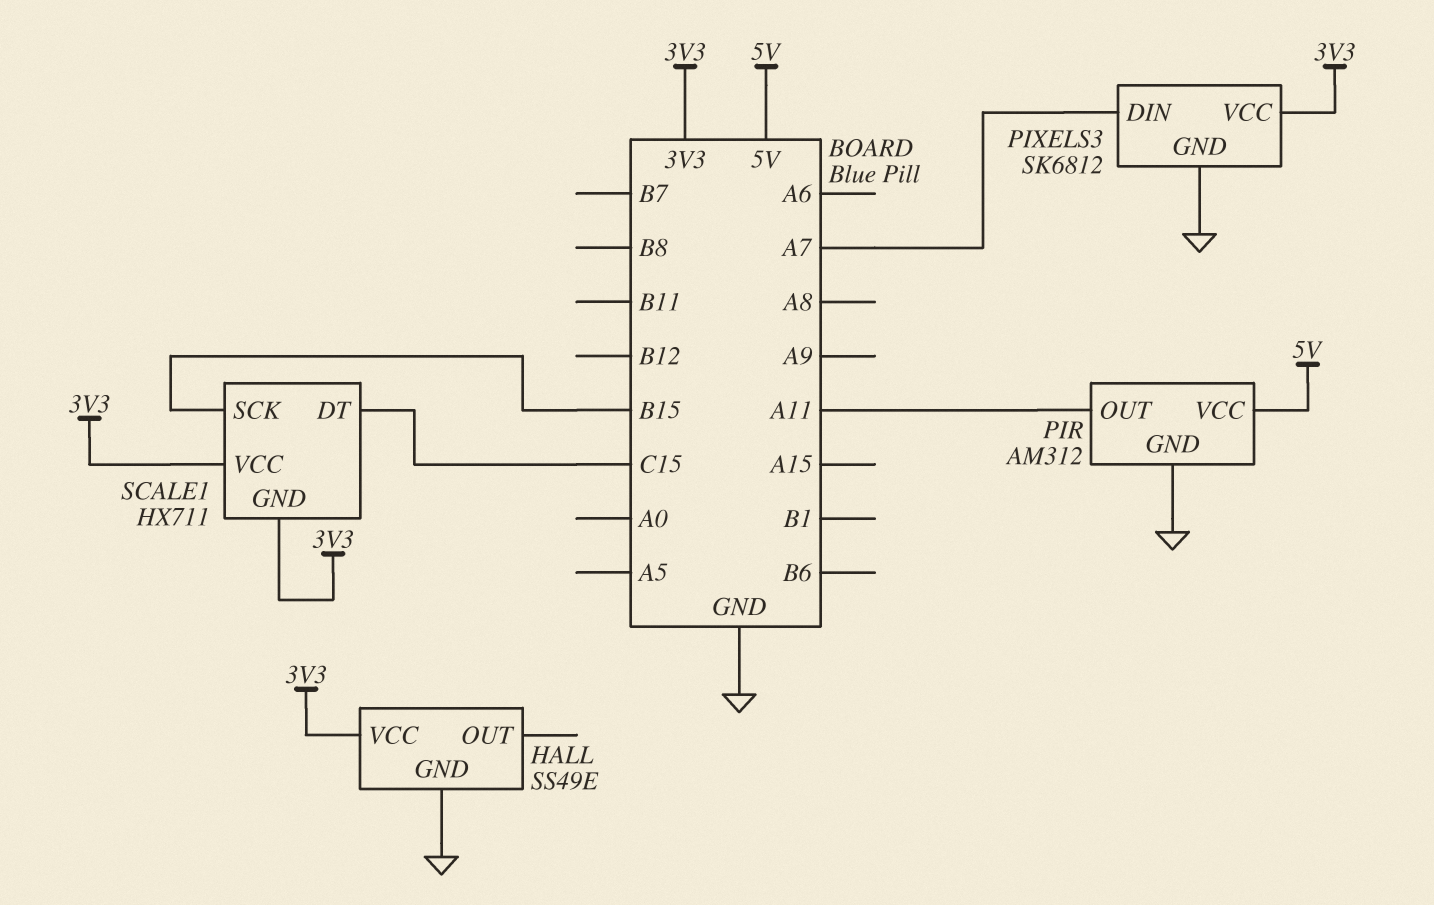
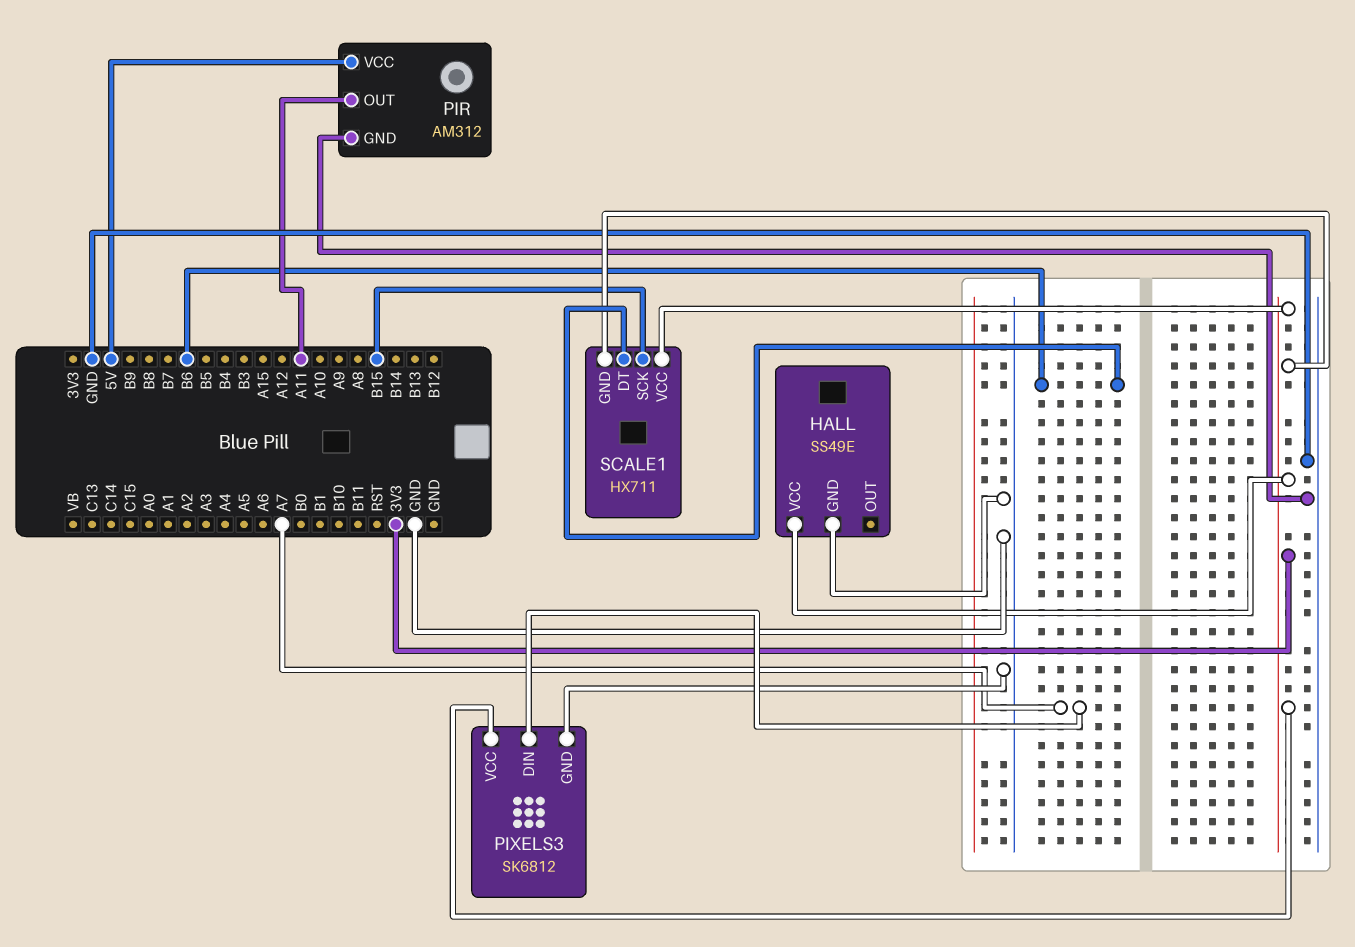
SCALE1 pin DT: C15 -> B6

